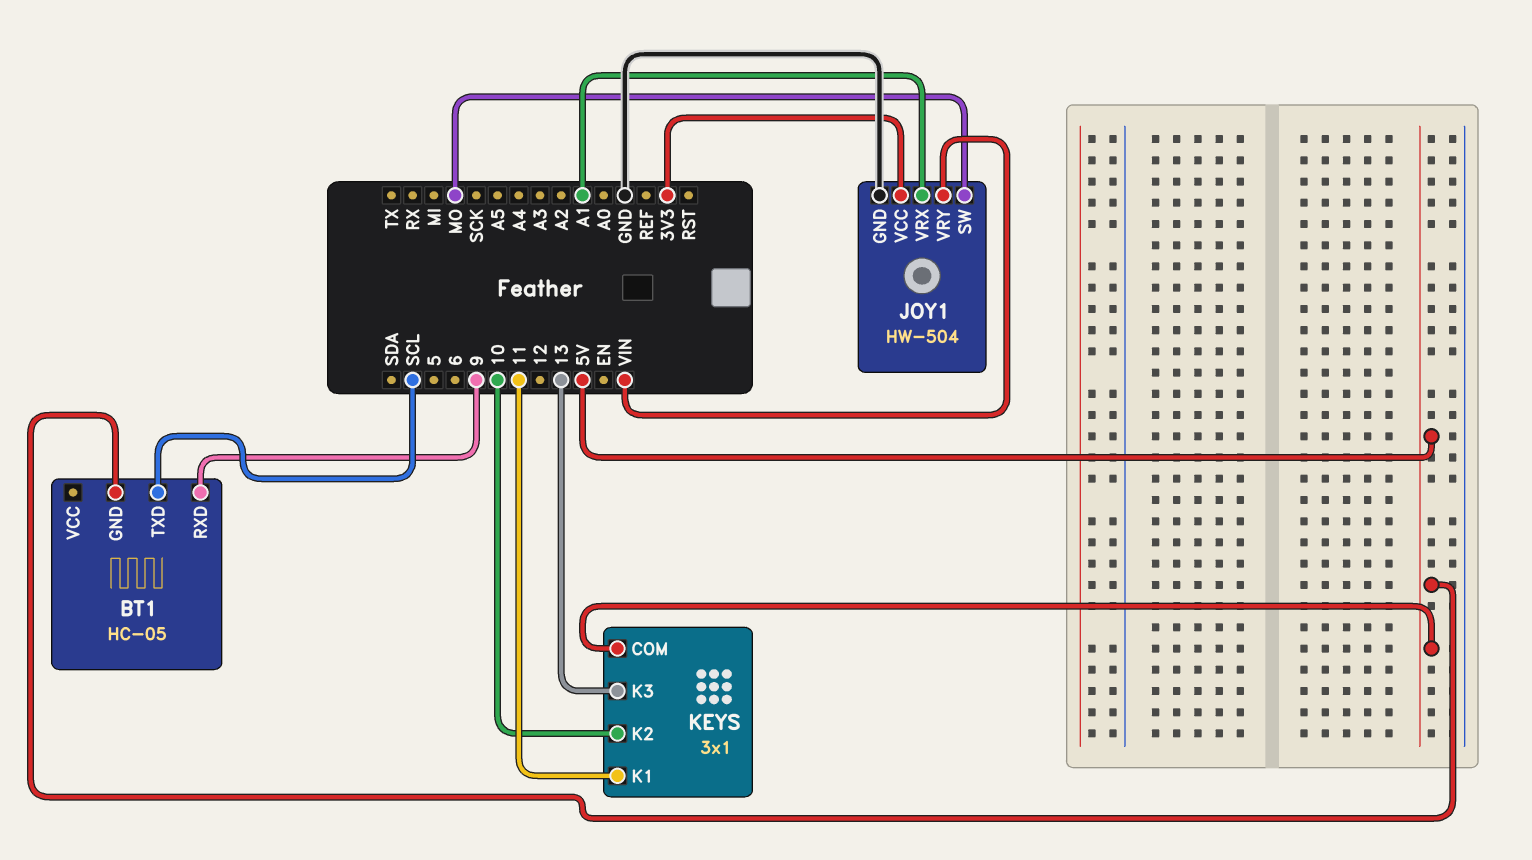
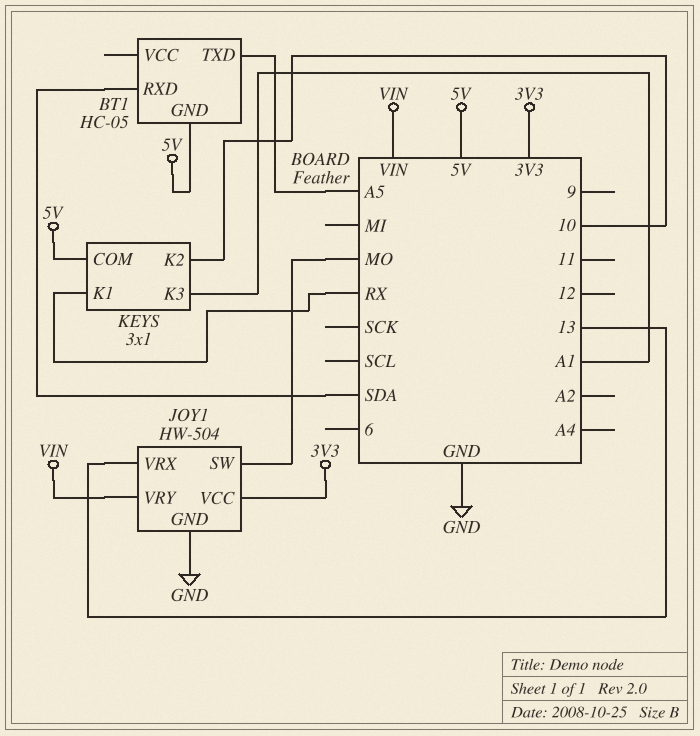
BT1 pin RXD: 9 -> SDA
BT1 pin TXD: SCL -> A5
JOY1 pin VRX: A1 -> 13
KEYS pin K1: 11 -> RX
KEYS pin K3: 13 -> A1

